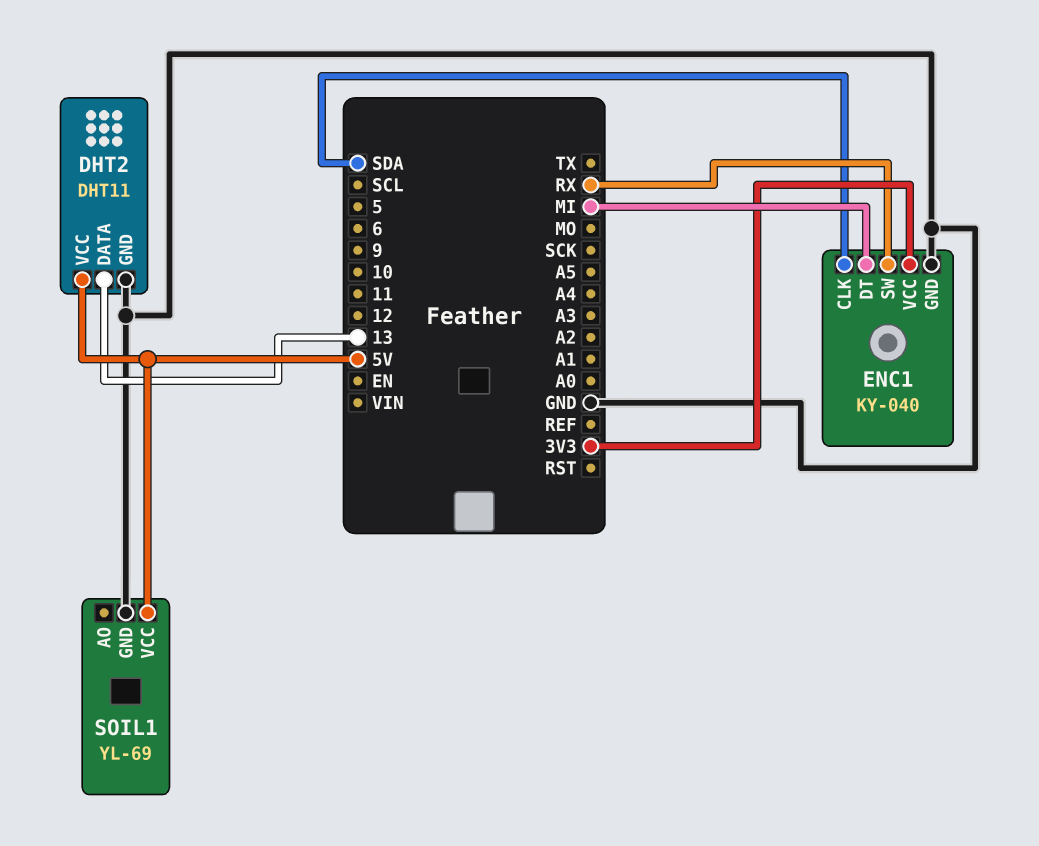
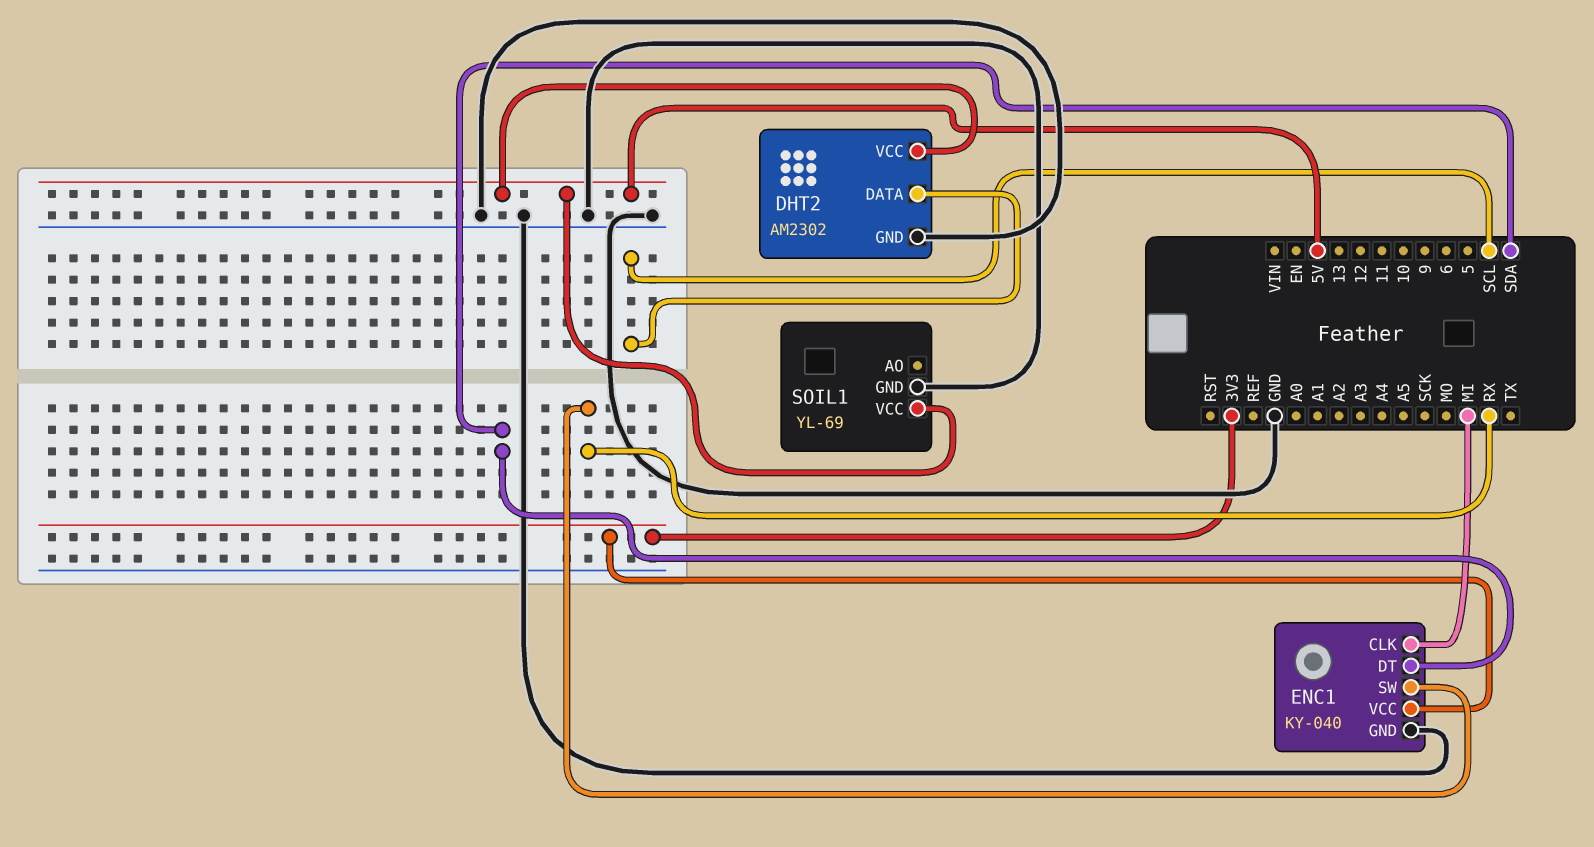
DHT2: DHT11 -> AM2302
DHT2 pin DATA: 13 -> SCL
ENC1 pin CLK: SDA -> MI
ENC1 pin DT: MI -> SDA

